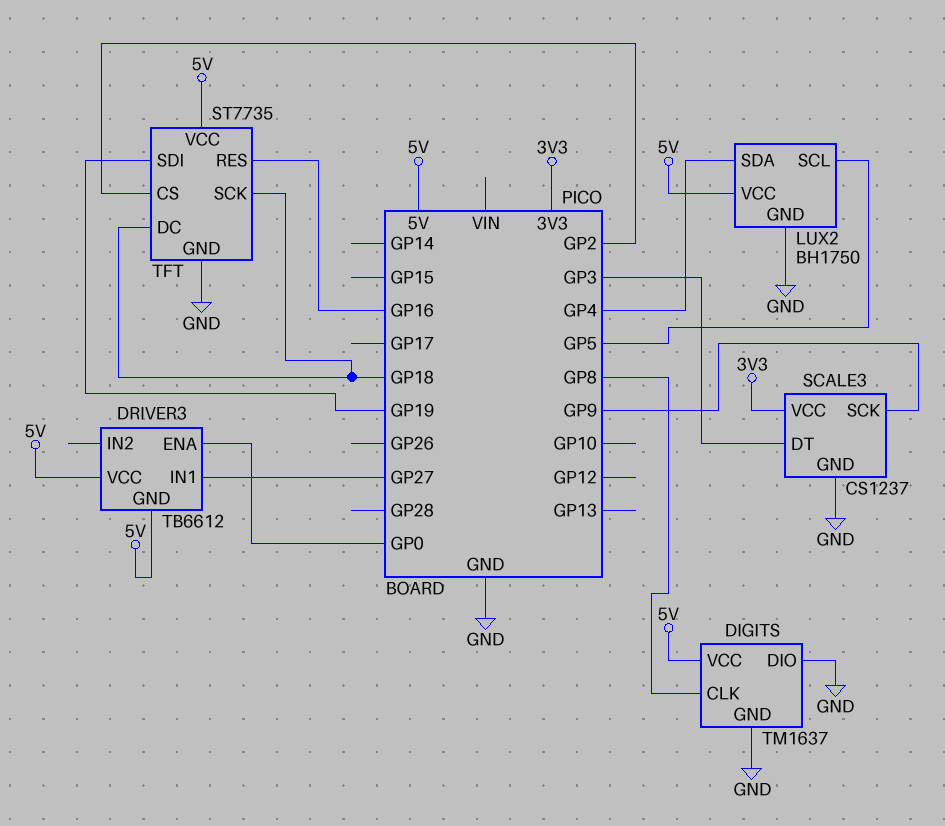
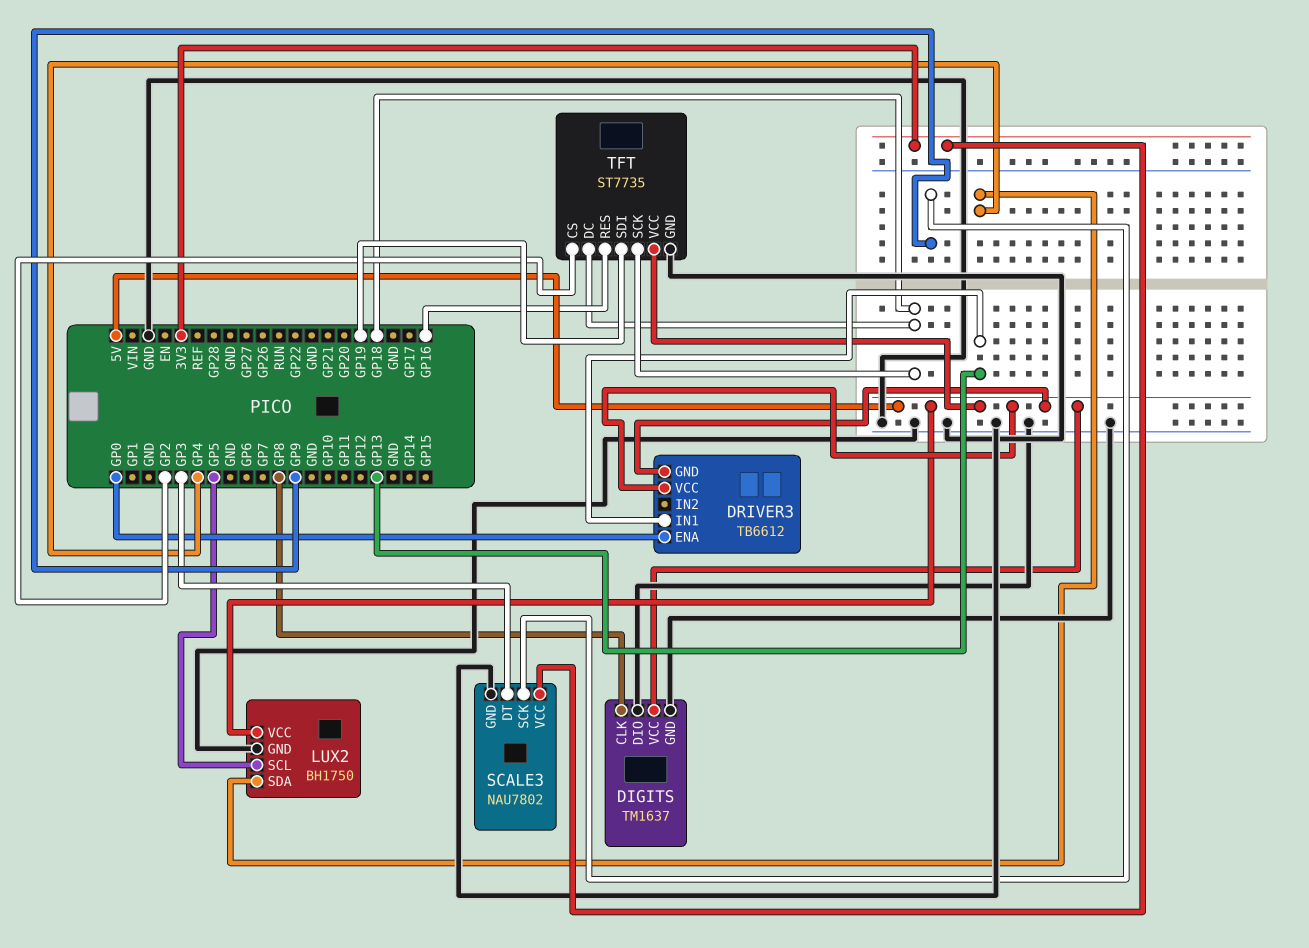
DRIVER3 pin IN1: GP27 -> GP13
SCALE3: CS1237 -> NAU7802

